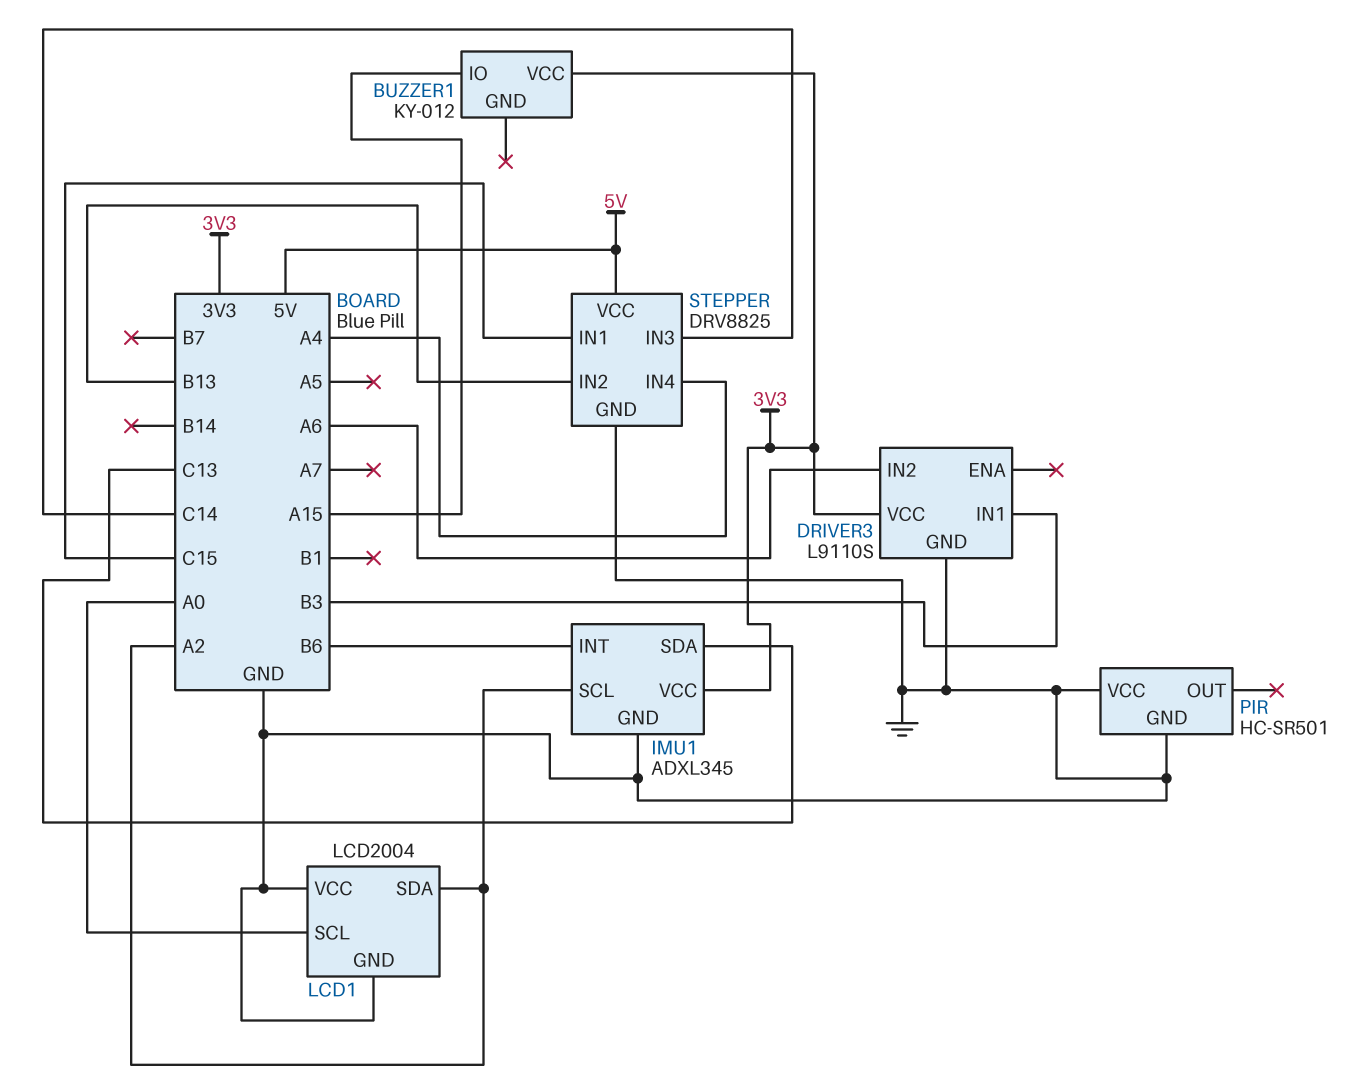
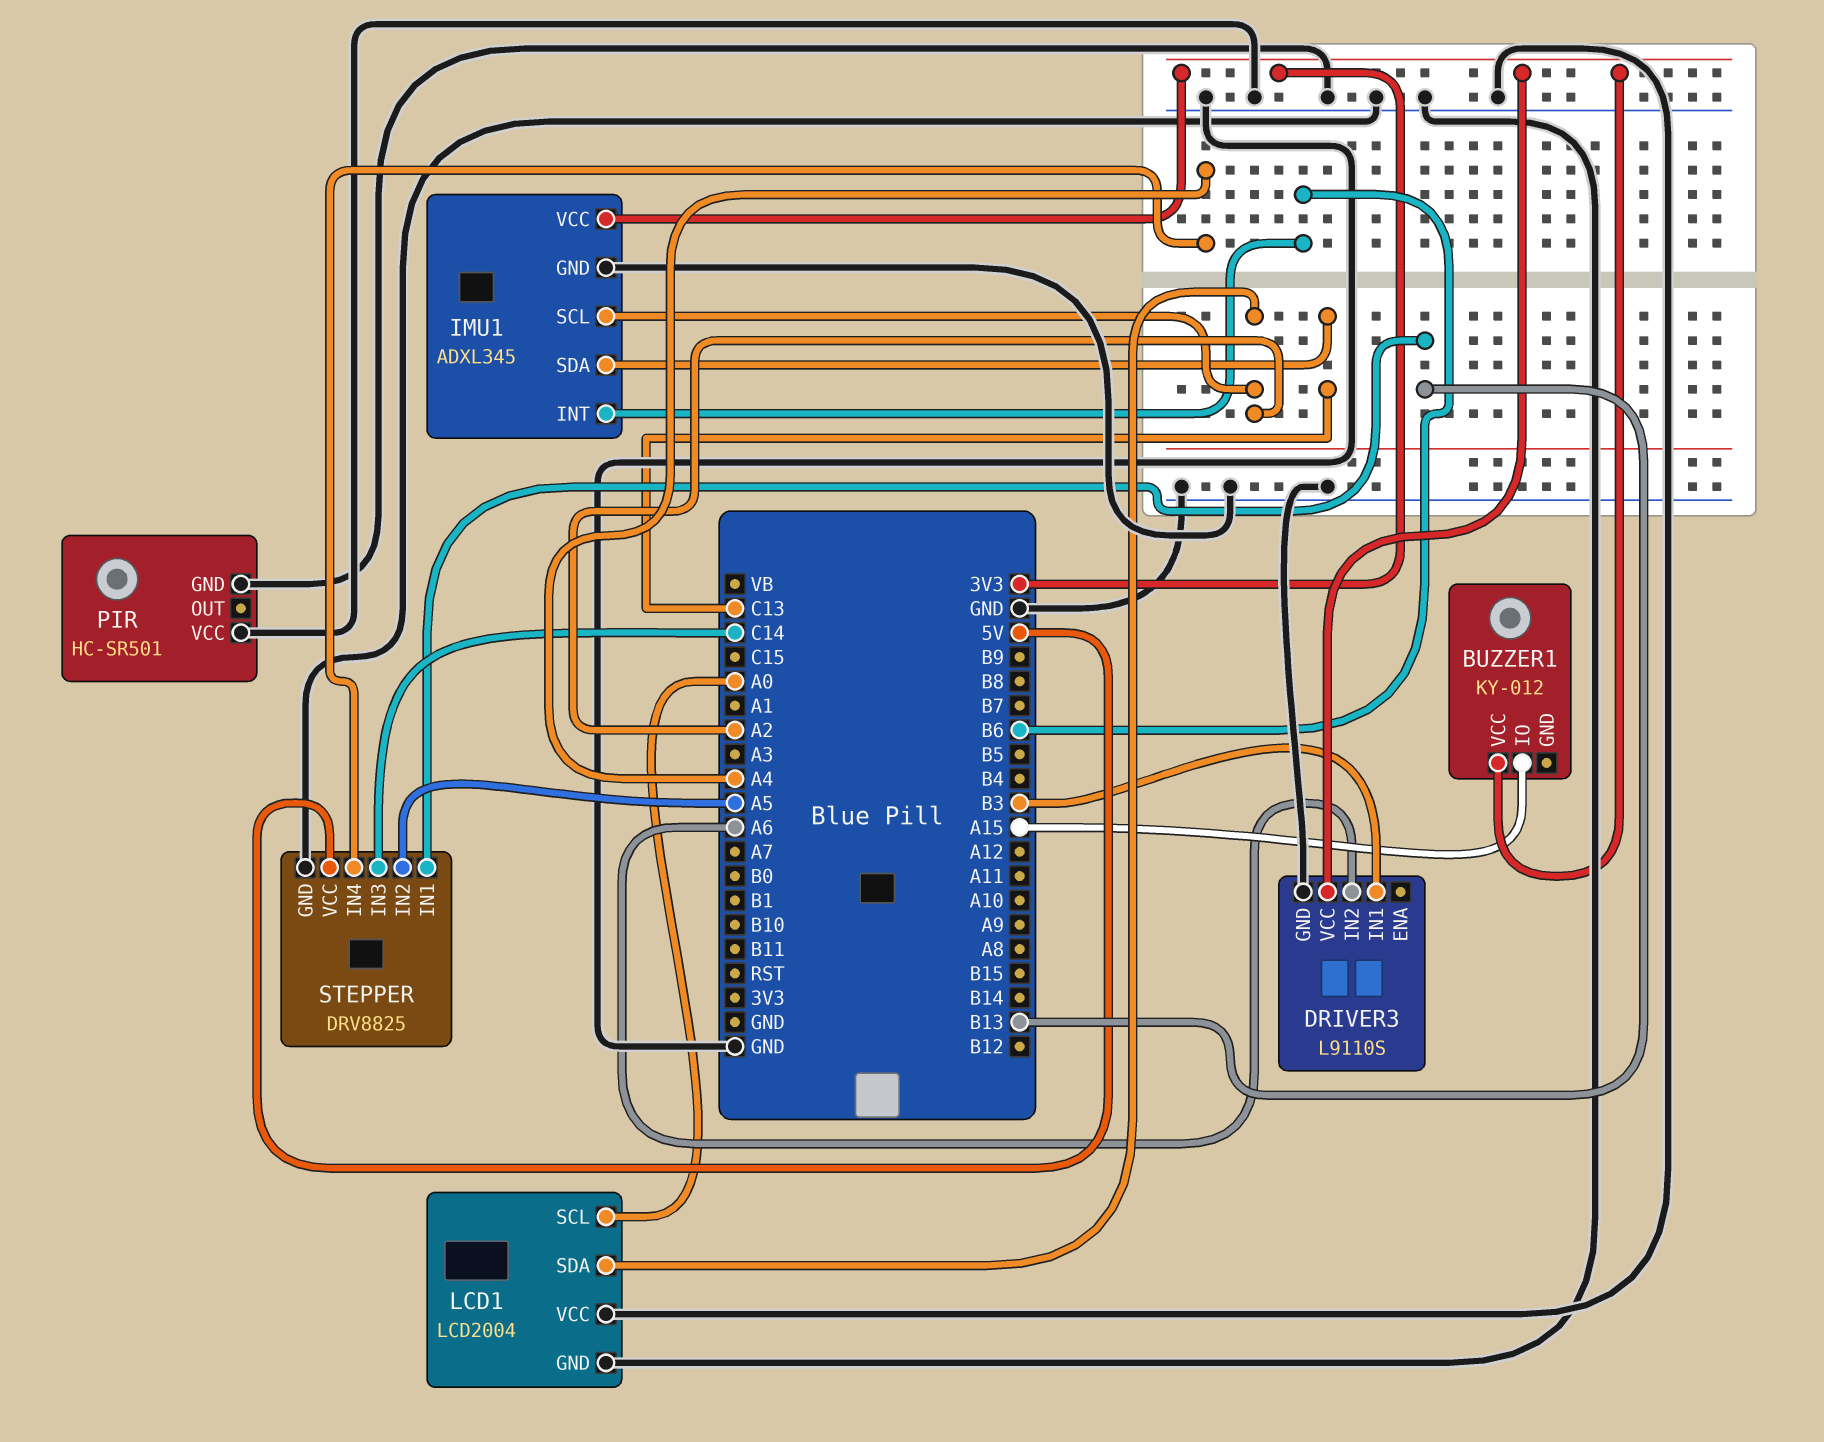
STEPPER pin IN1: C15 -> B13
STEPPER pin IN2: B13 -> A5

